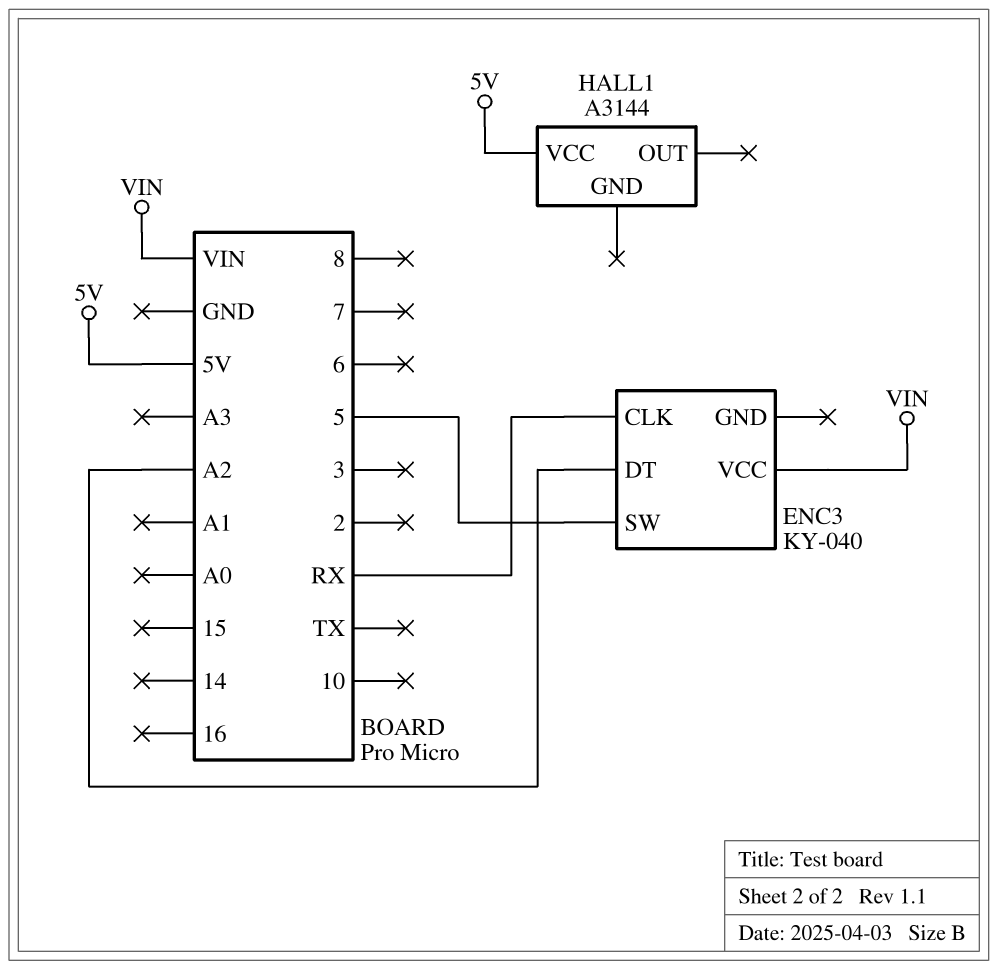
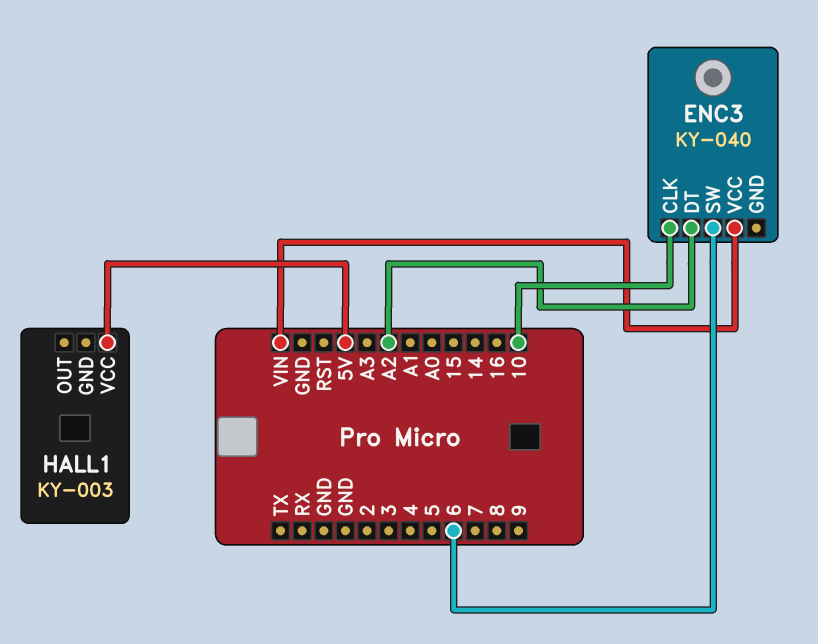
ENC3 pin CLK: RX -> 10
ENC3 pin SW: 5 -> 6
HALL1: A3144 -> KY-003

